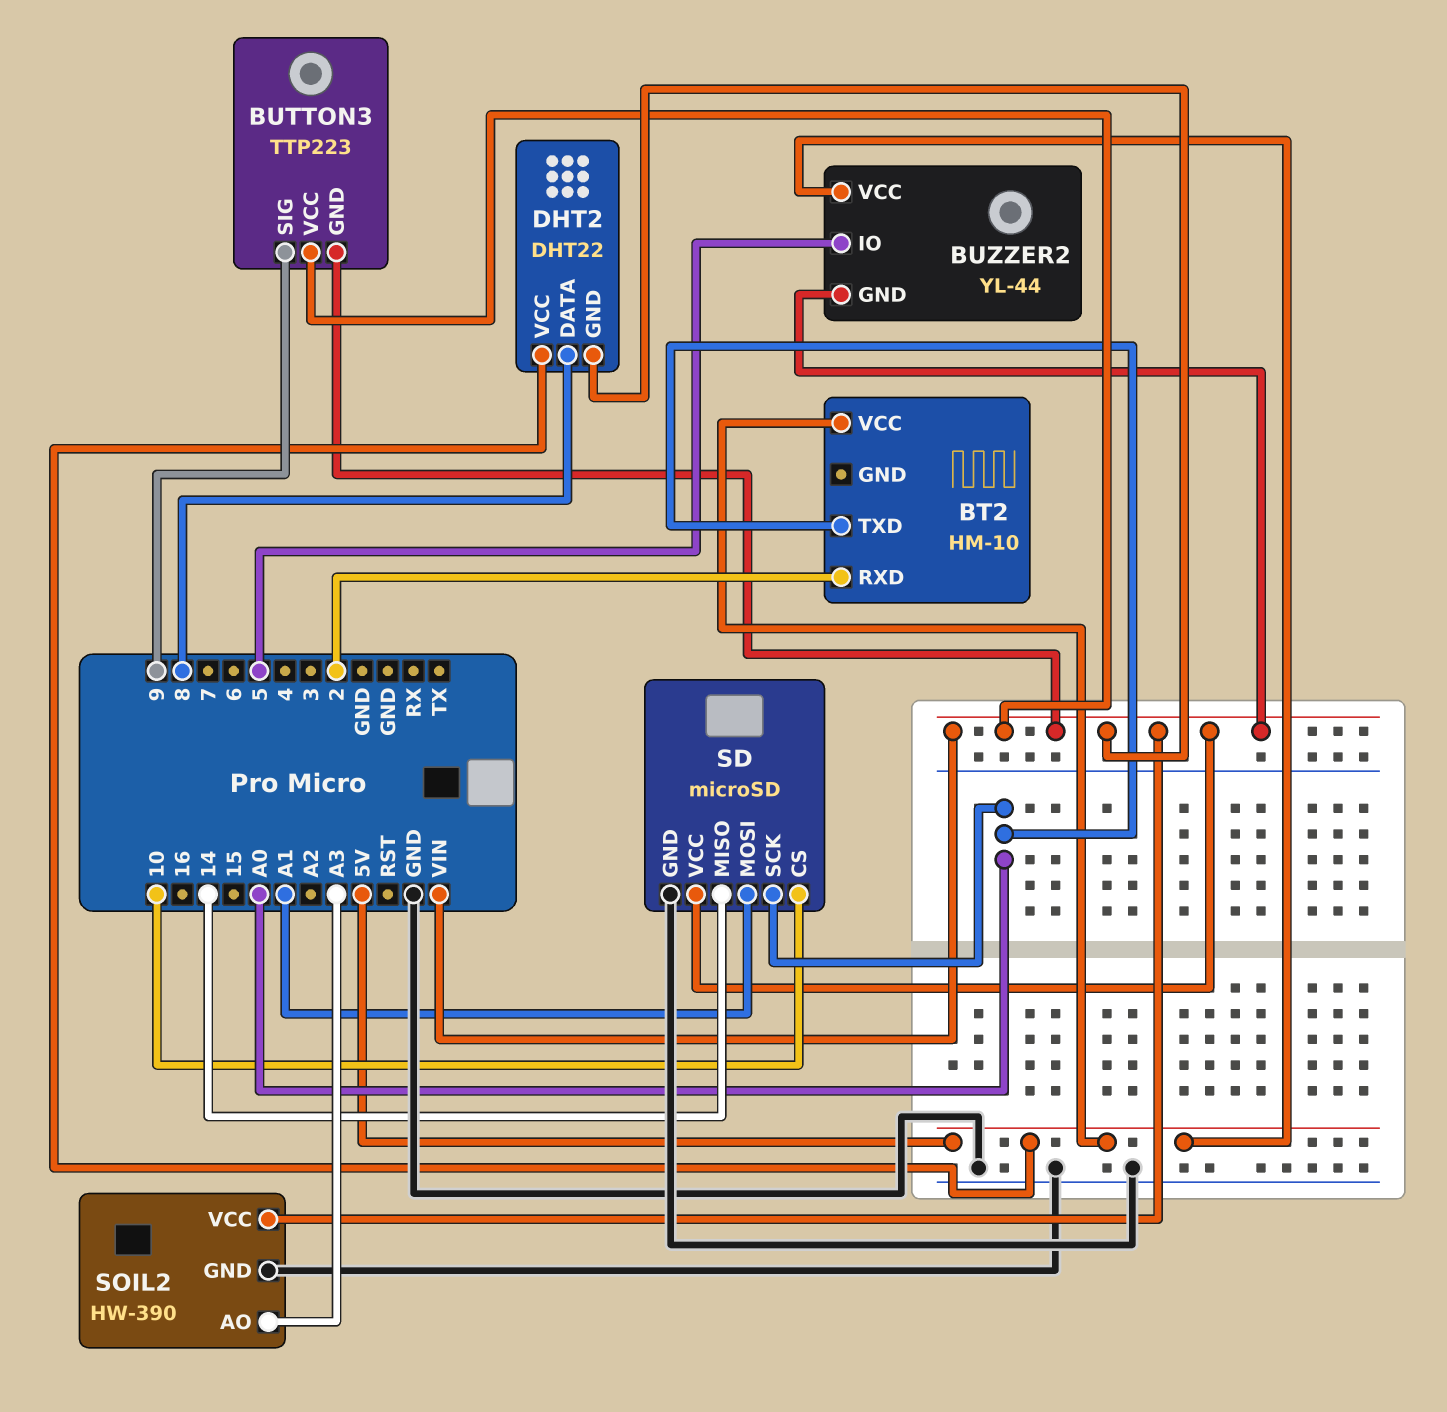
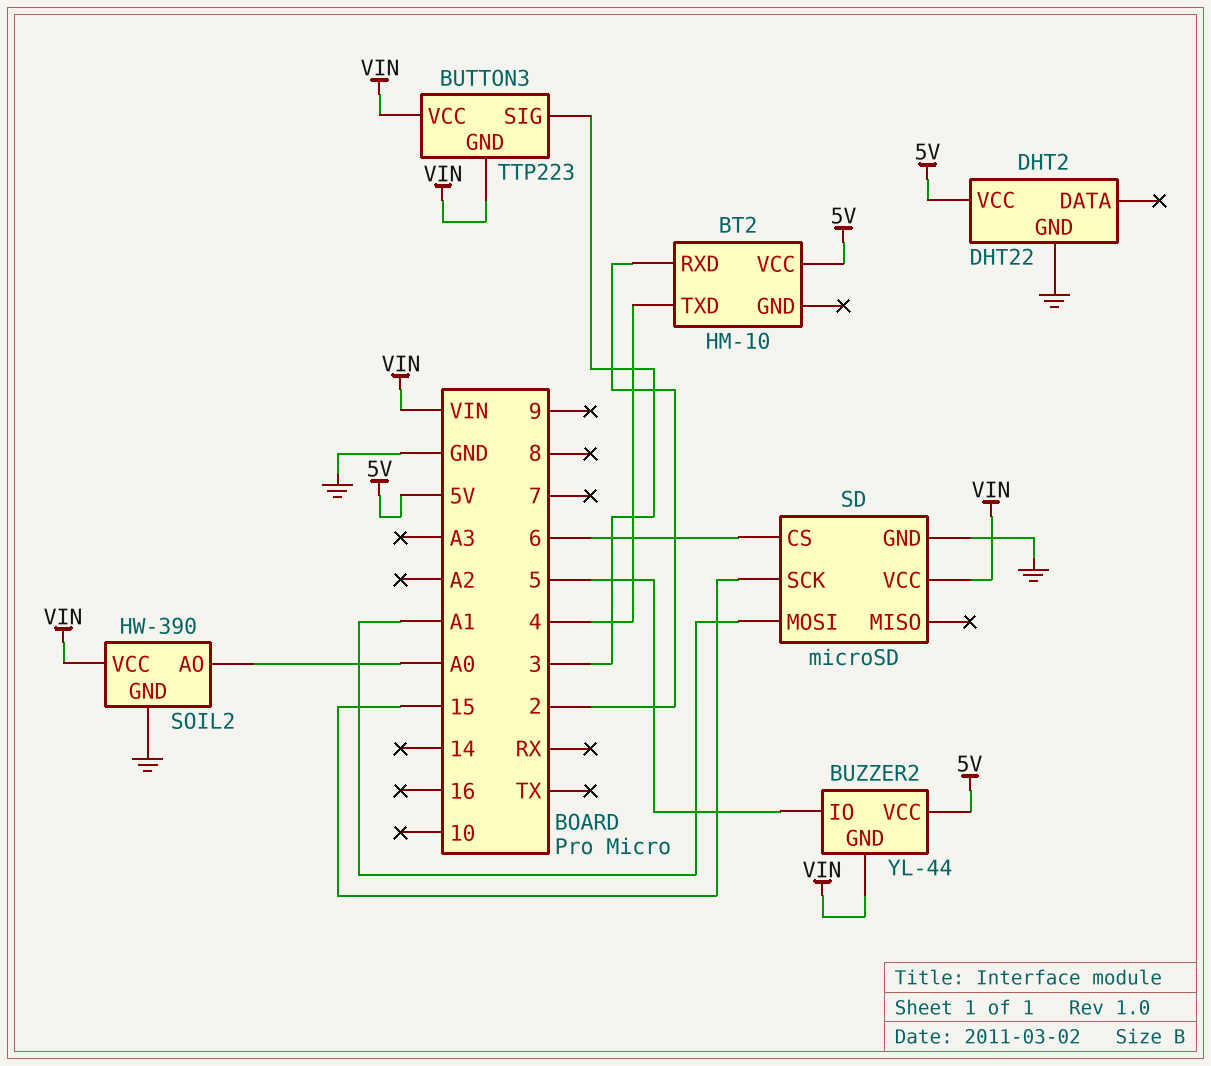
BT2 pin TXD: A0 -> 4
BUTTON3 pin SIG: 9 -> 3
DHT2 pin DATA: 8 -> none
DHT2 pin GND: VIN -> GND
SD pin CS: 10 -> 6
SD pin MISO: 14 -> none
SD pin SCK: A0 -> 15
SOIL2 pin AO: A3 -> A0

